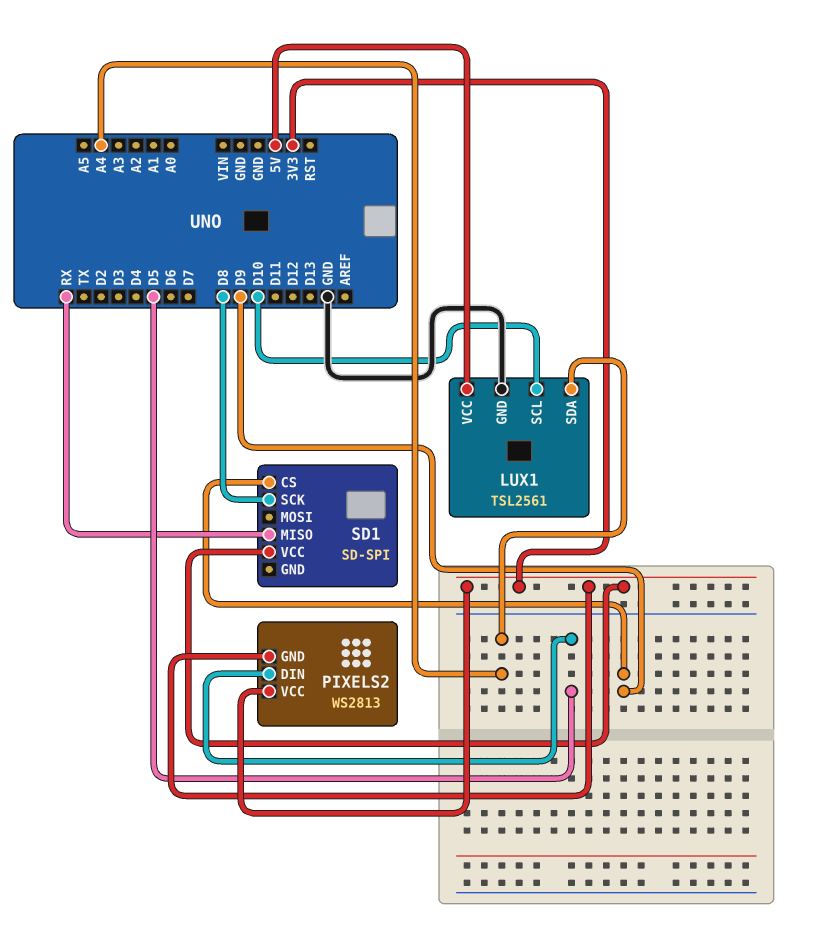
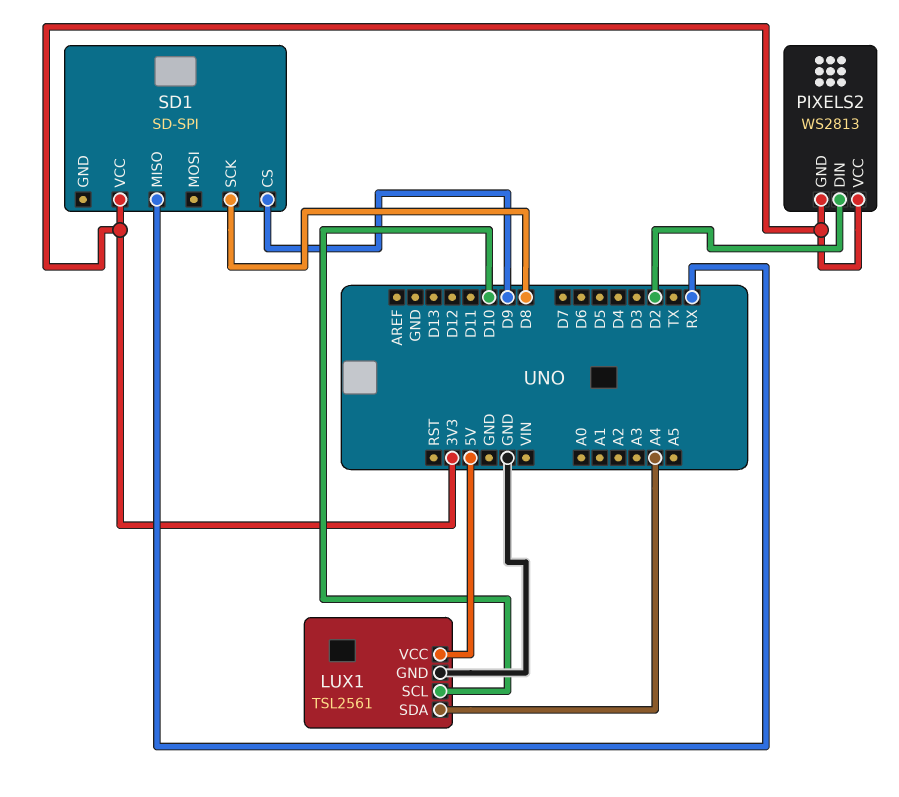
PIXELS2 pin DIN: D5 -> D2

